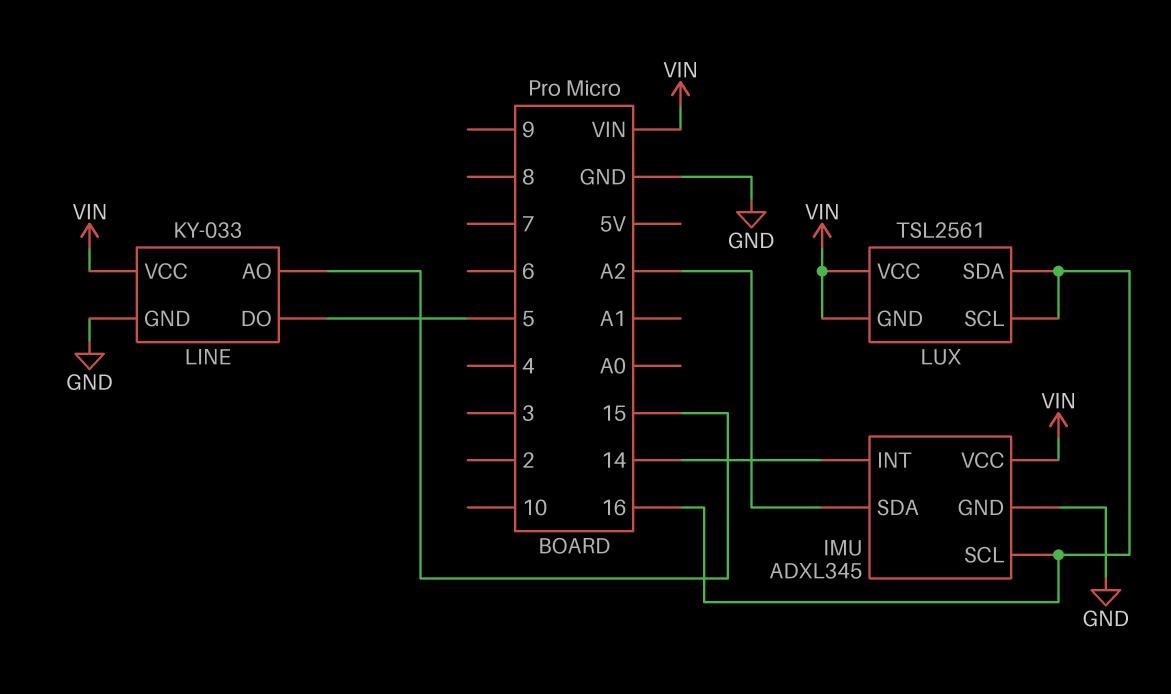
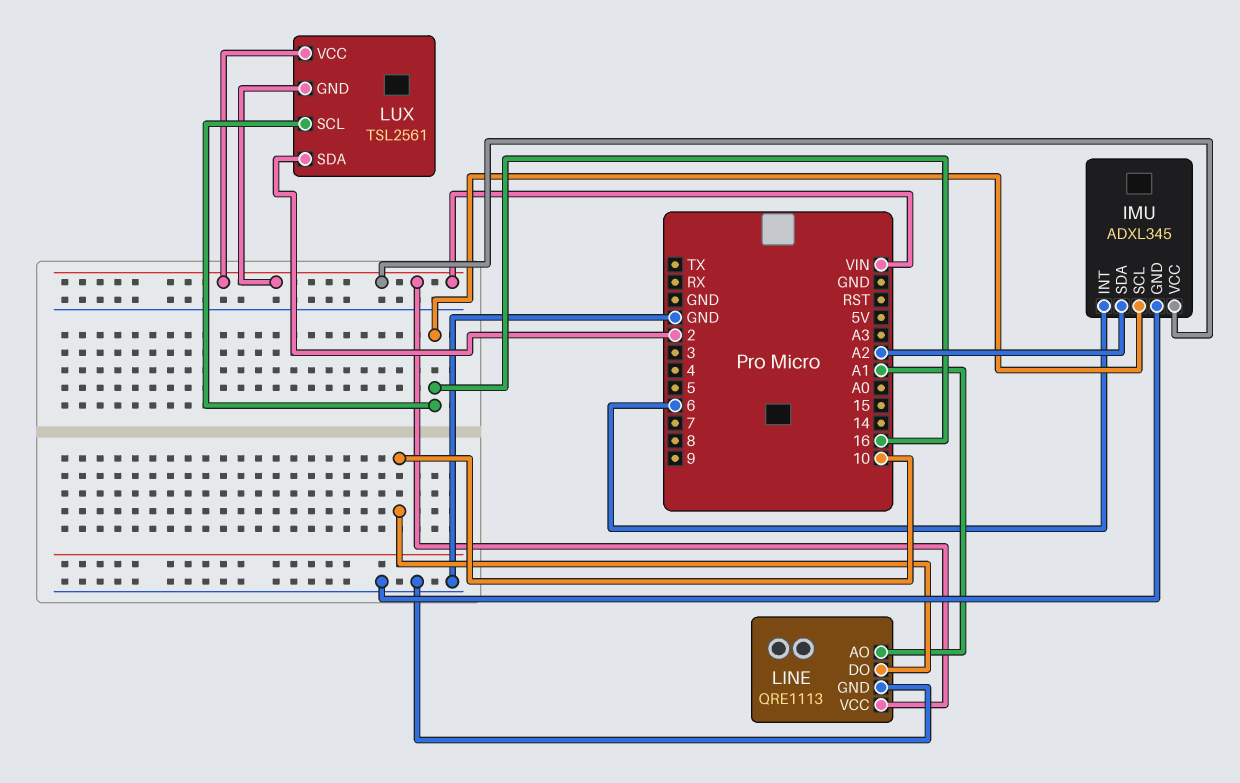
IMU pin INT: 14 -> 6
LINE: KY-033 -> QRE1113
LINE pin AO: 15 -> A1
LINE pin DO: 5 -> 10
LUX pin SDA: 16 -> 2

